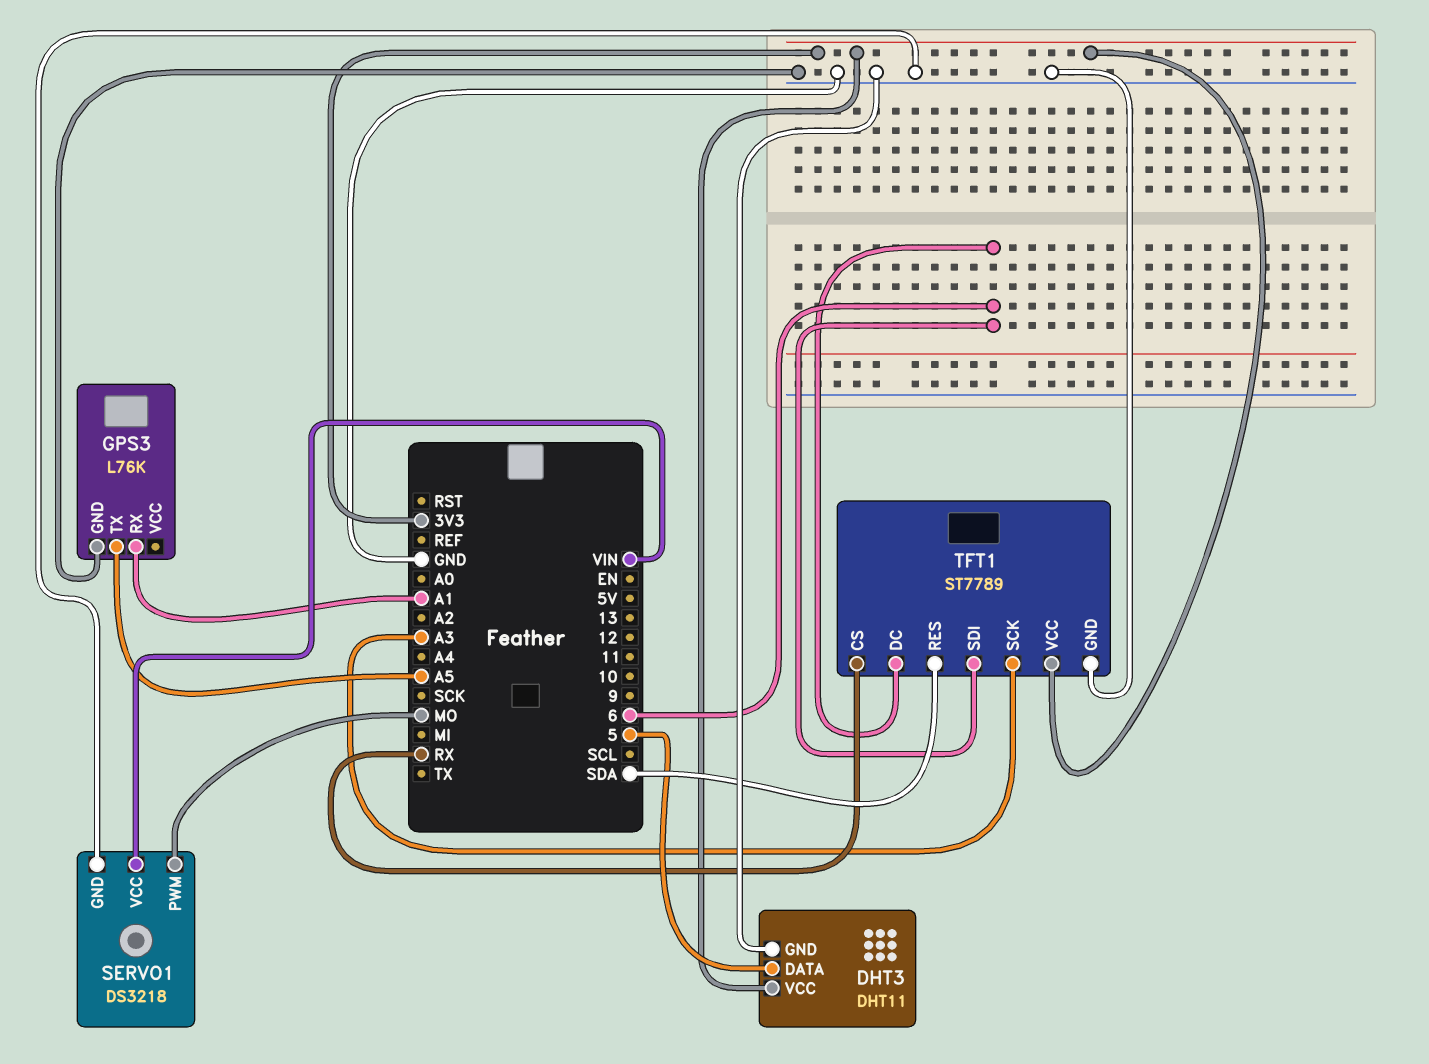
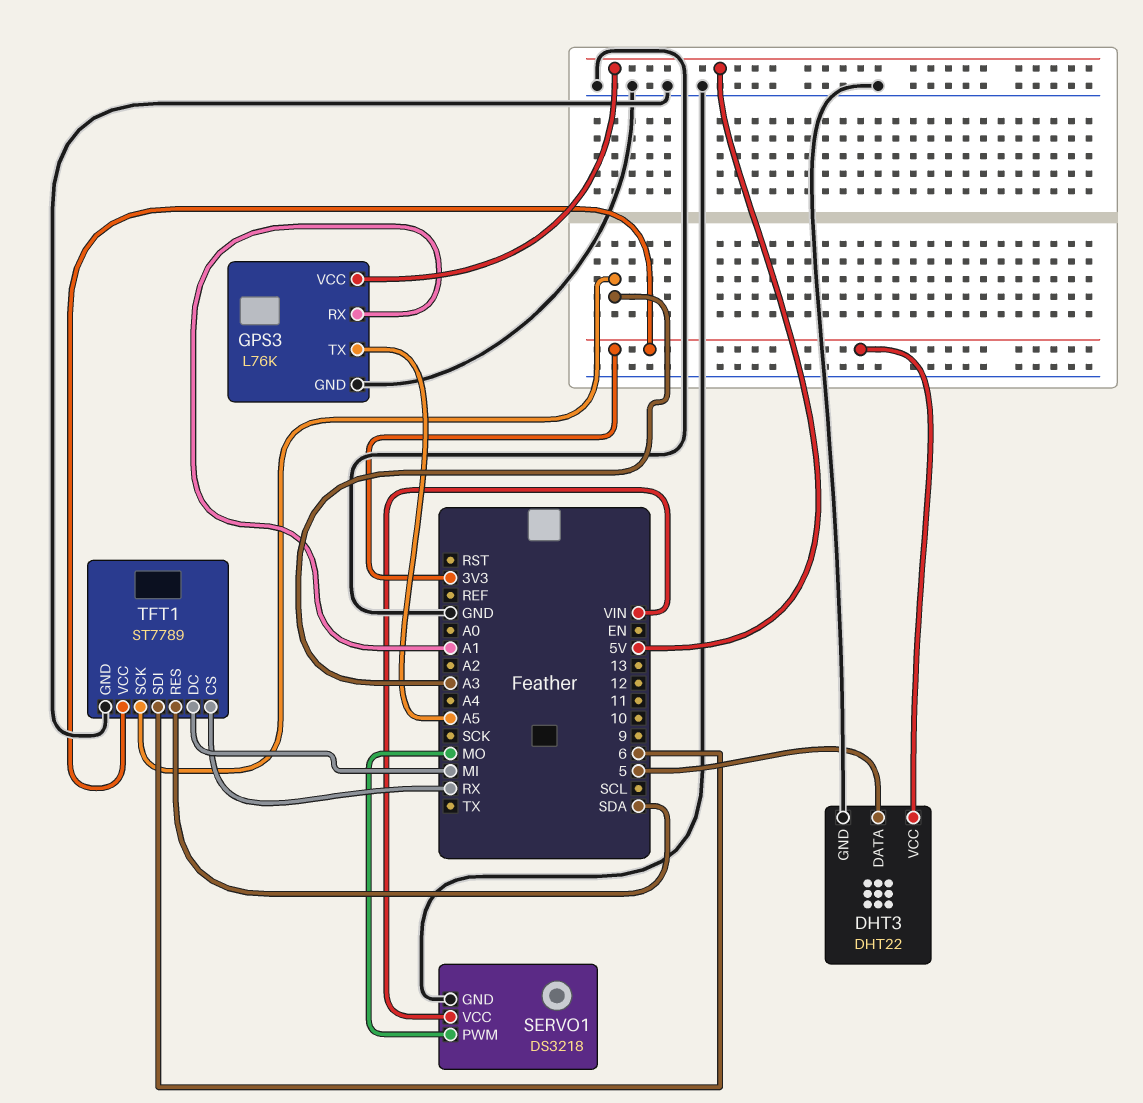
DHT3: DHT11 -> DHT22
GPS3 pin VCC: none -> 5V
TFT1 pin DC: 6 -> MI

